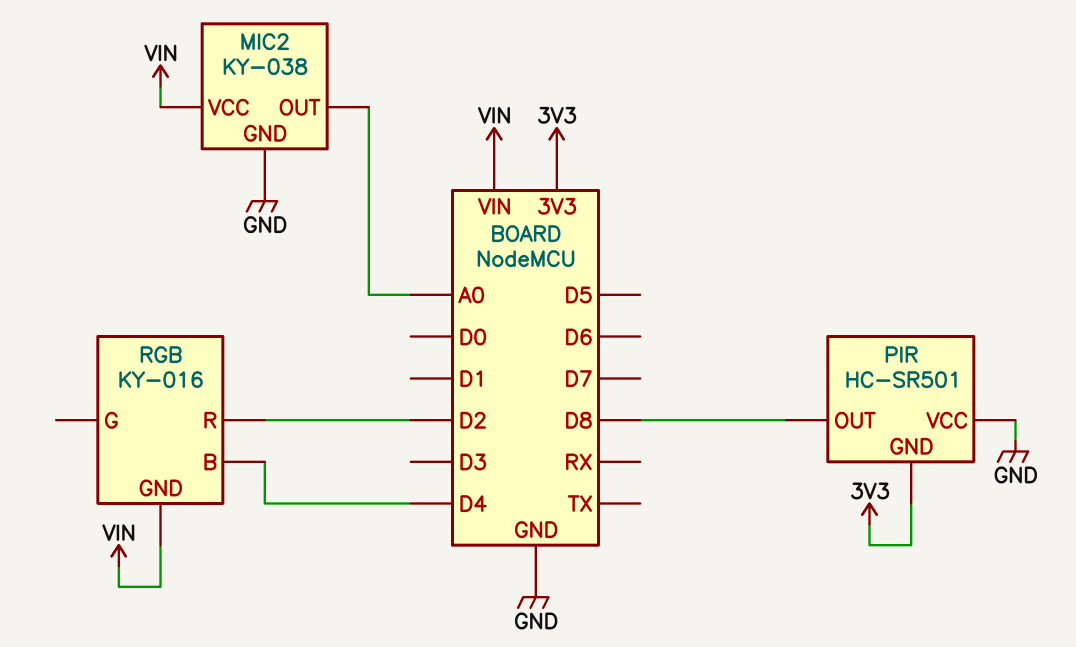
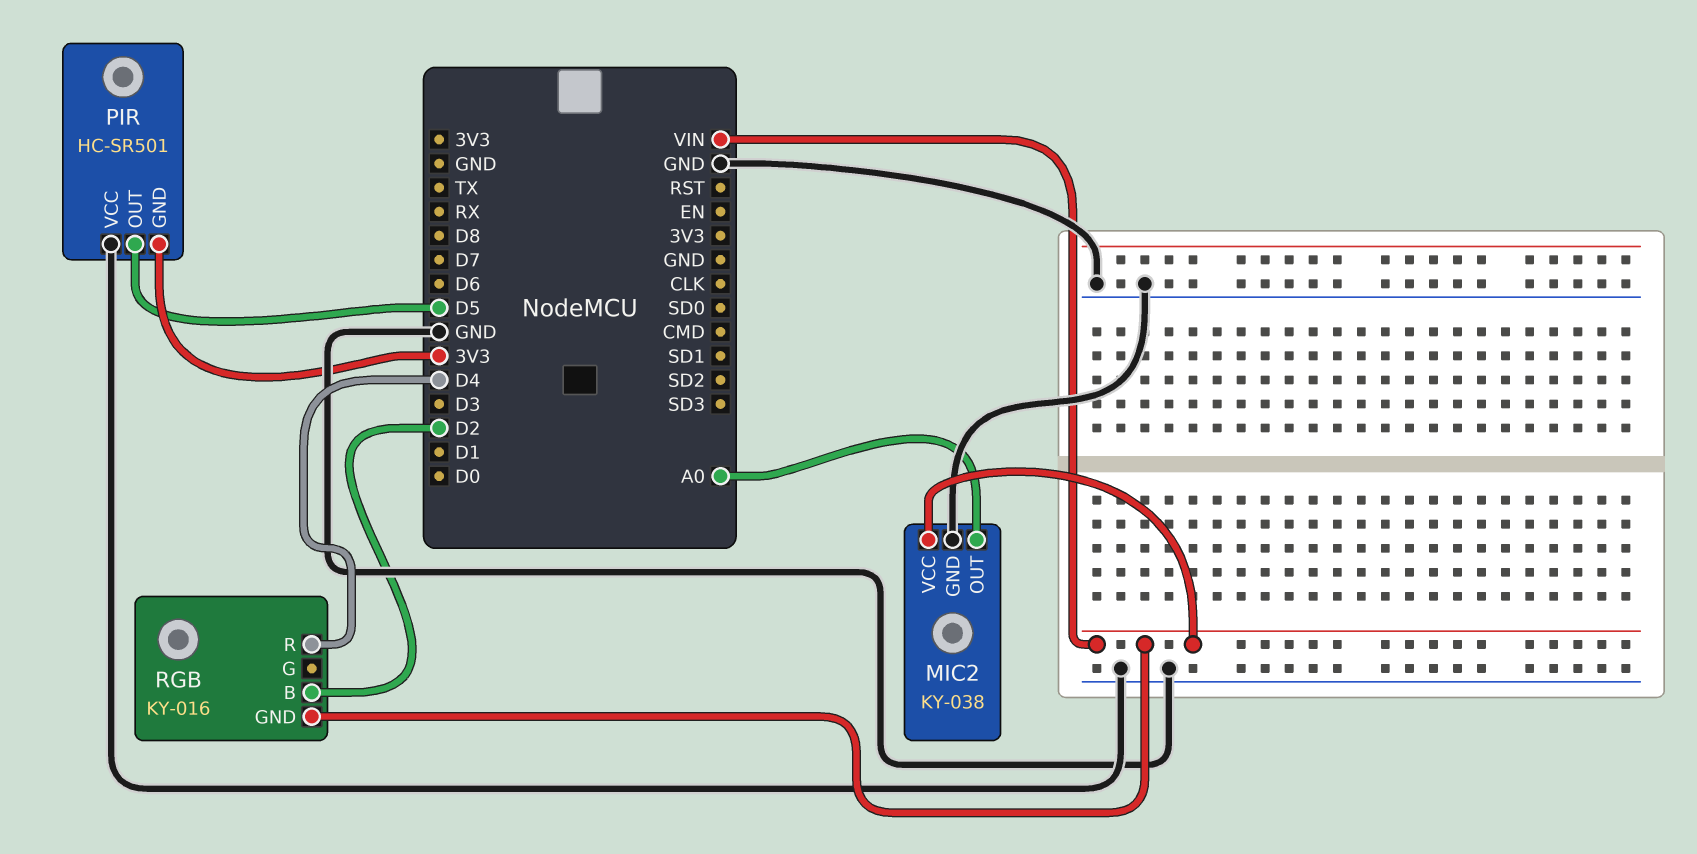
PIR pin OUT: D8 -> D5
RGB pin B: D4 -> D2
RGB pin R: D2 -> D4

